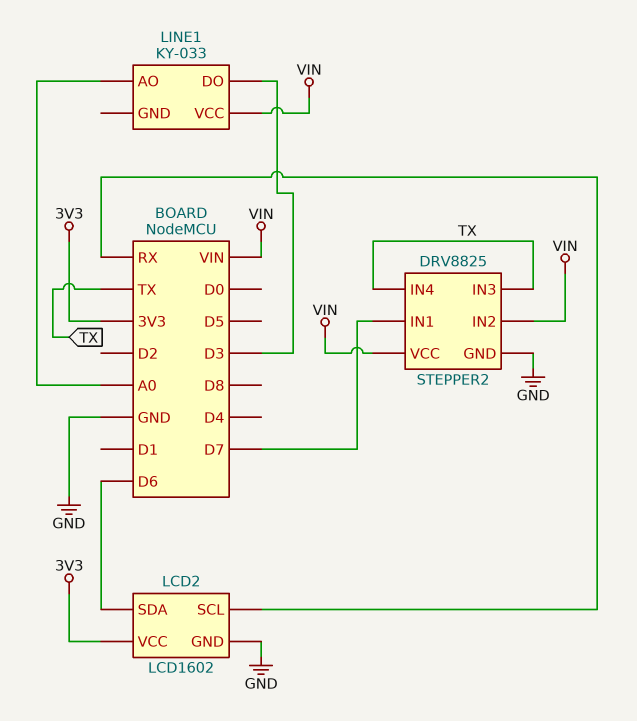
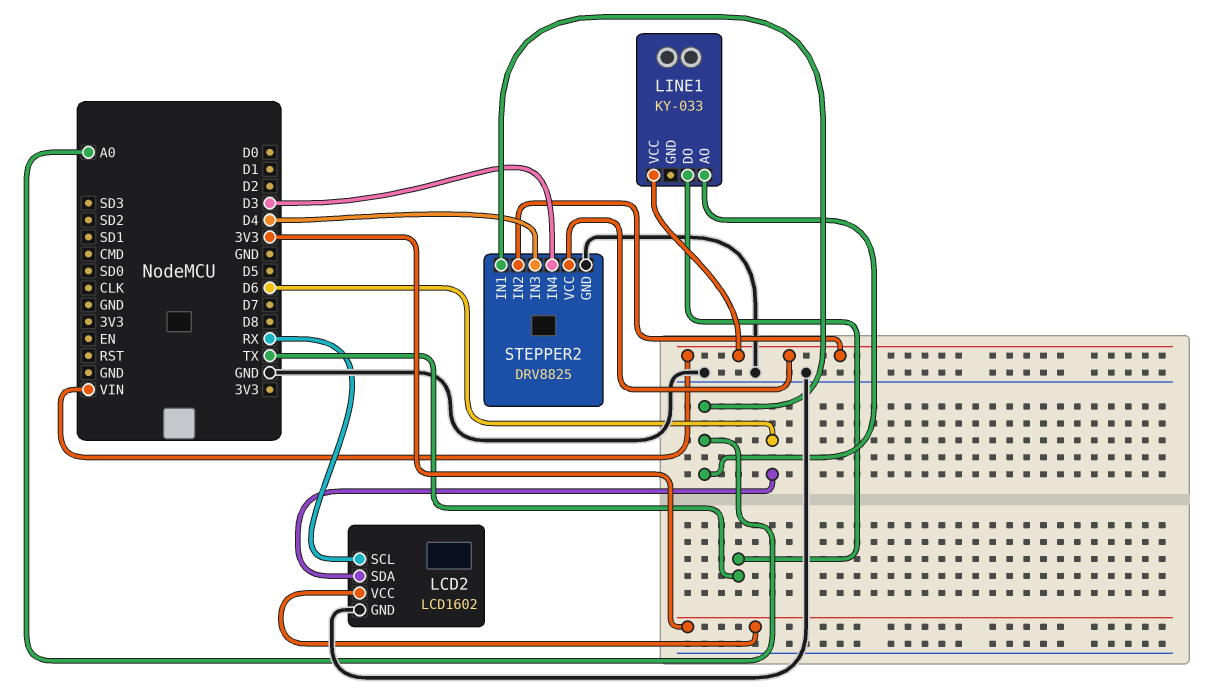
LINE1 pin DO: D3 -> TX
STEPPER2 pin IN1: D7 -> A0
STEPPER2 pin IN3: TX -> D4
STEPPER2 pin IN4: TX -> D3

